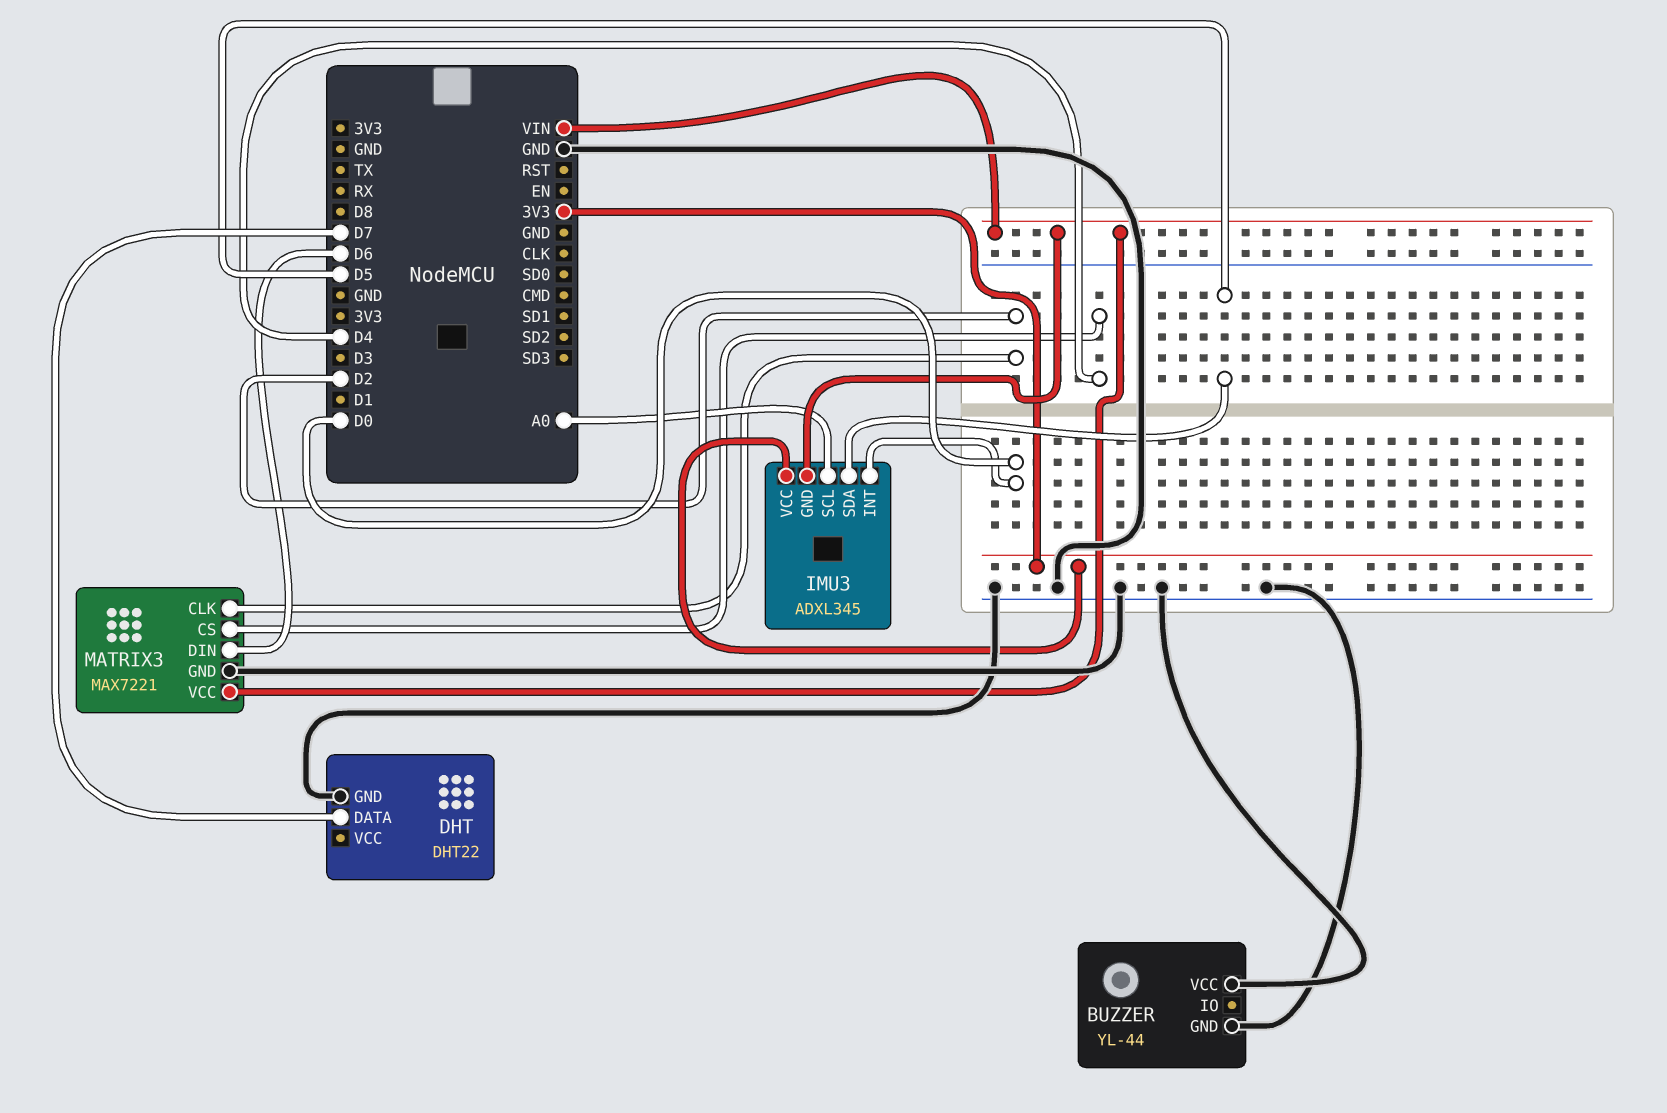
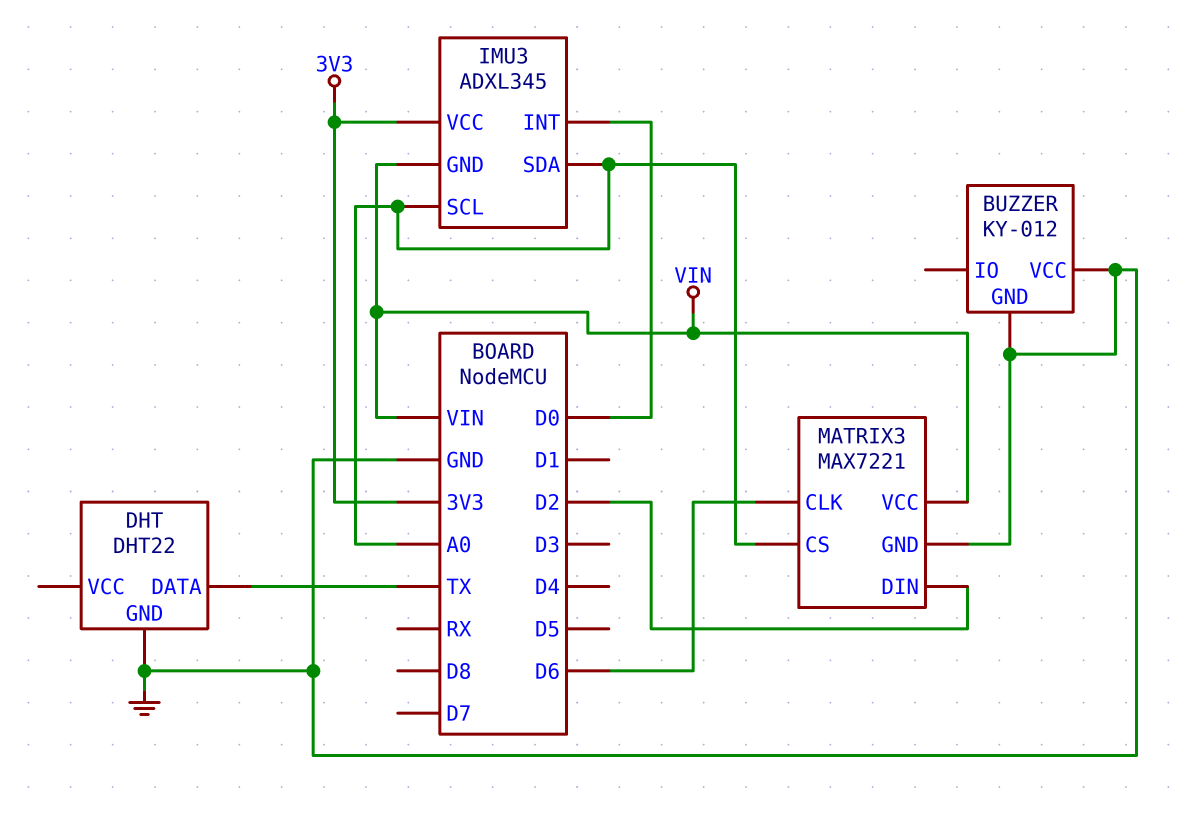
BUZZER: YL-44 -> KY-012
DHT pin DATA: D7 -> TX
IMU3 pin SDA: D5 -> A0
MATRIX3 pin CLK: D2 -> D6
MATRIX3 pin CS: D4 -> A0
MATRIX3 pin DIN: D6 -> D2

